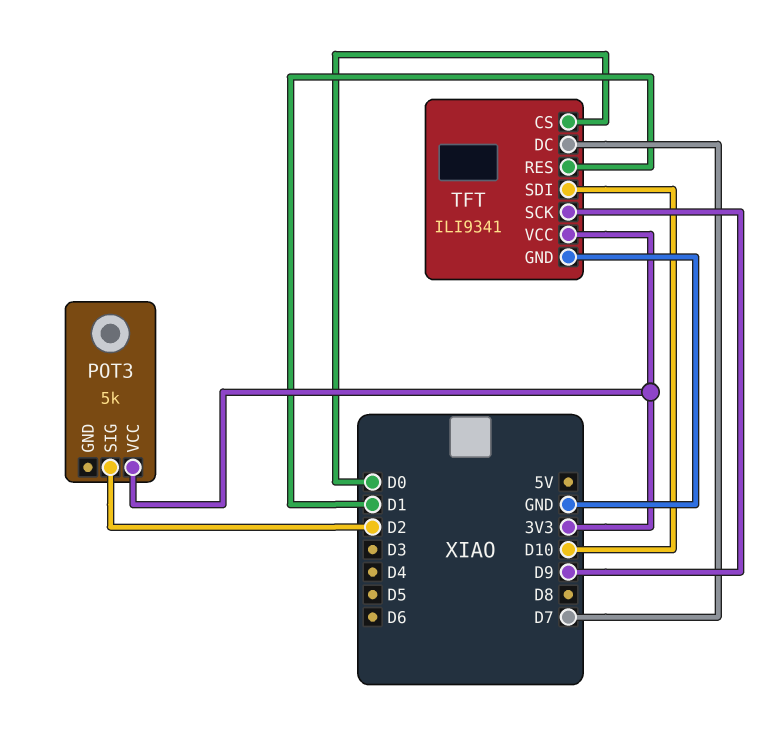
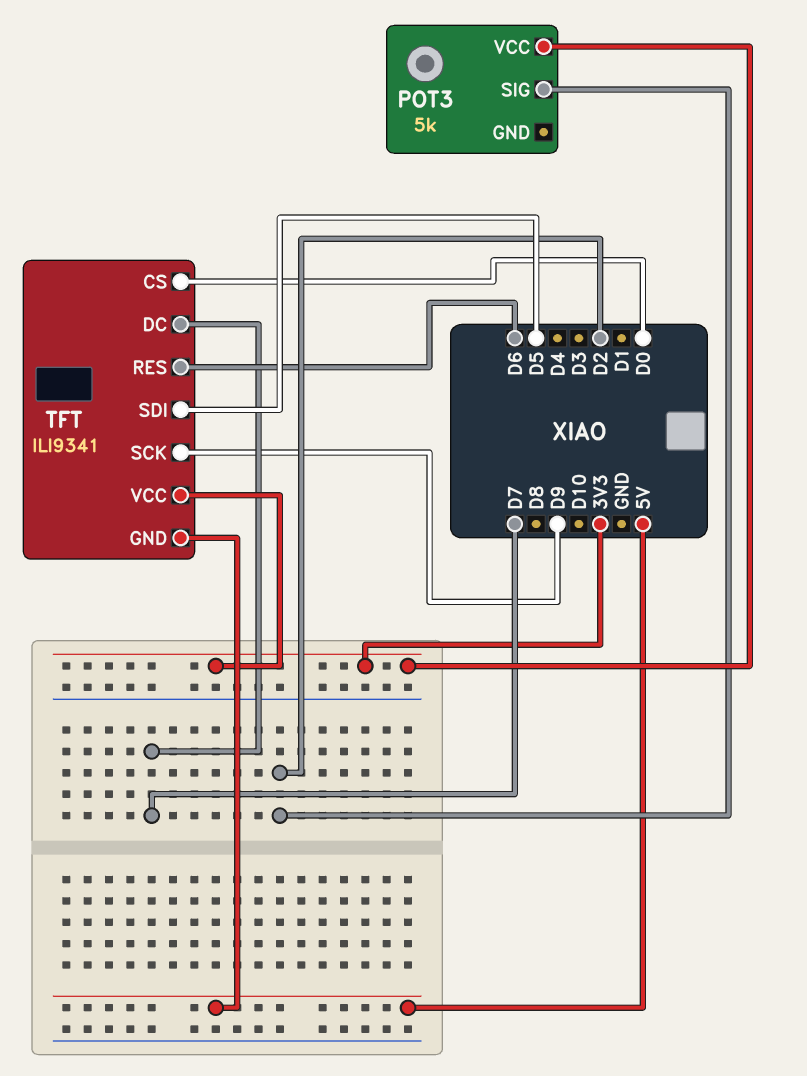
TFT pin GND: GND -> 5V
TFT pin RES: D1 -> D6
TFT pin SDI: D10 -> D5

